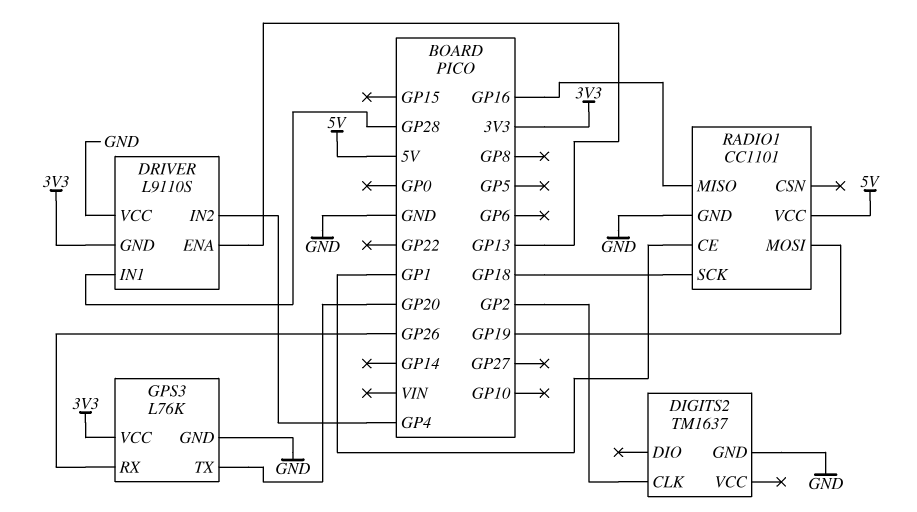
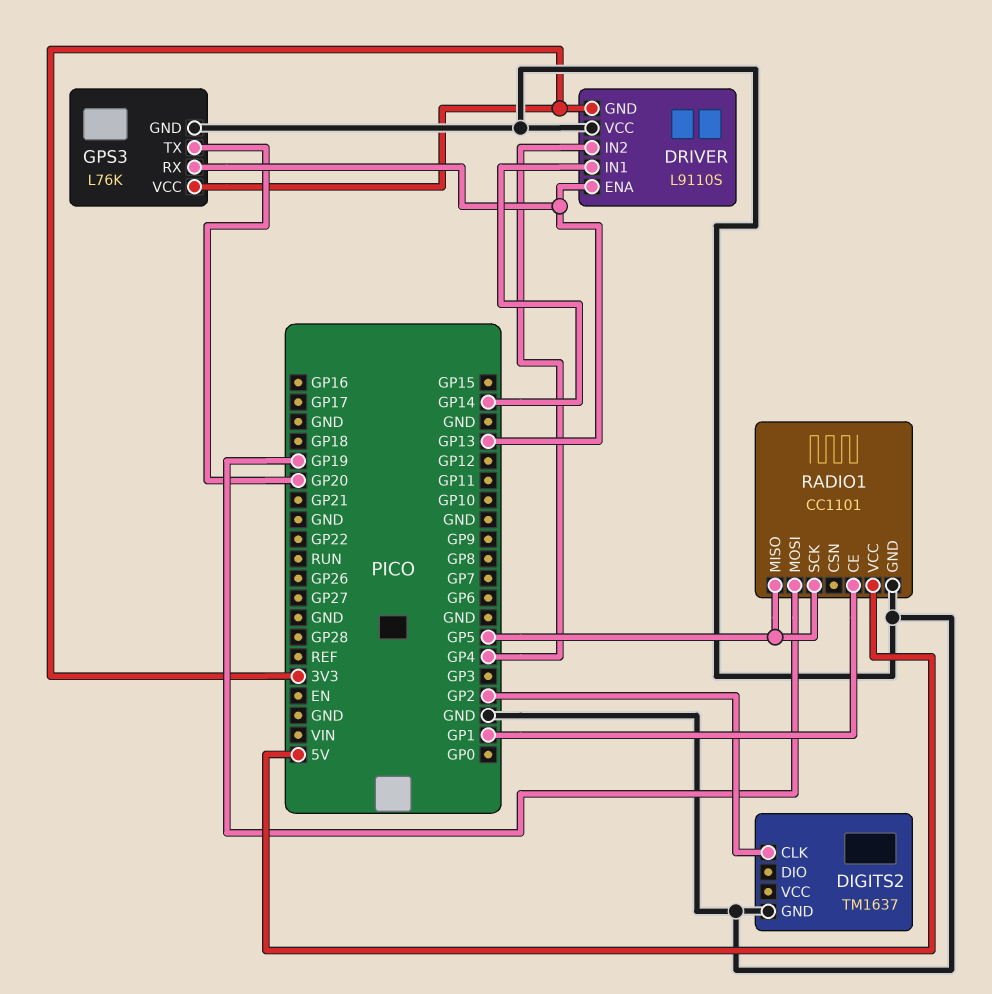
DRIVER pin IN1: GP28 -> GP14
GPS3 pin RX: GP26 -> GP13
RADIO1 pin MISO: GP16 -> GP5
RADIO1 pin SCK: GP18 -> GP5

